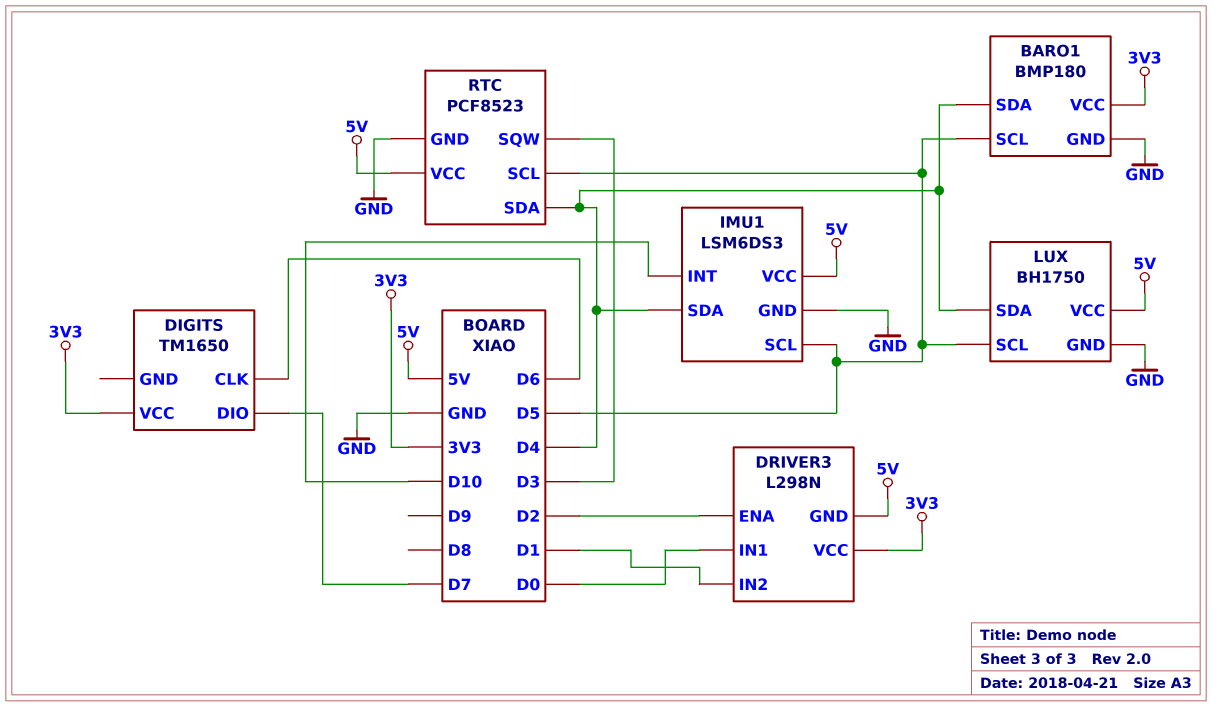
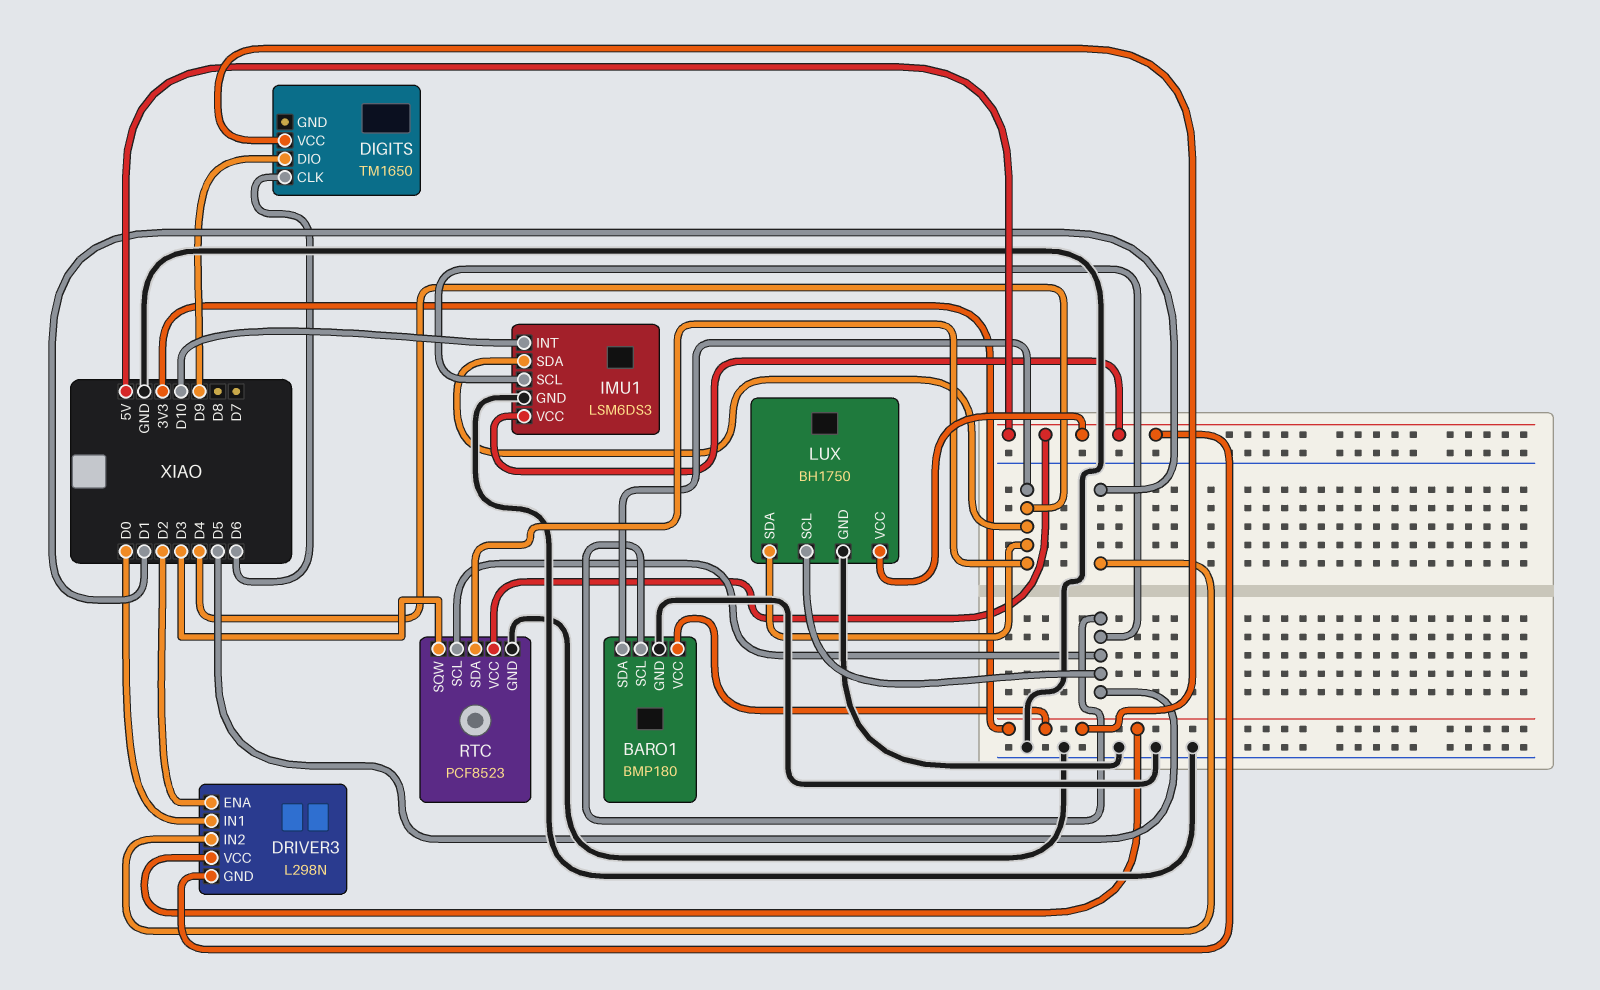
DIGITS pin DIO: D7 -> D9

